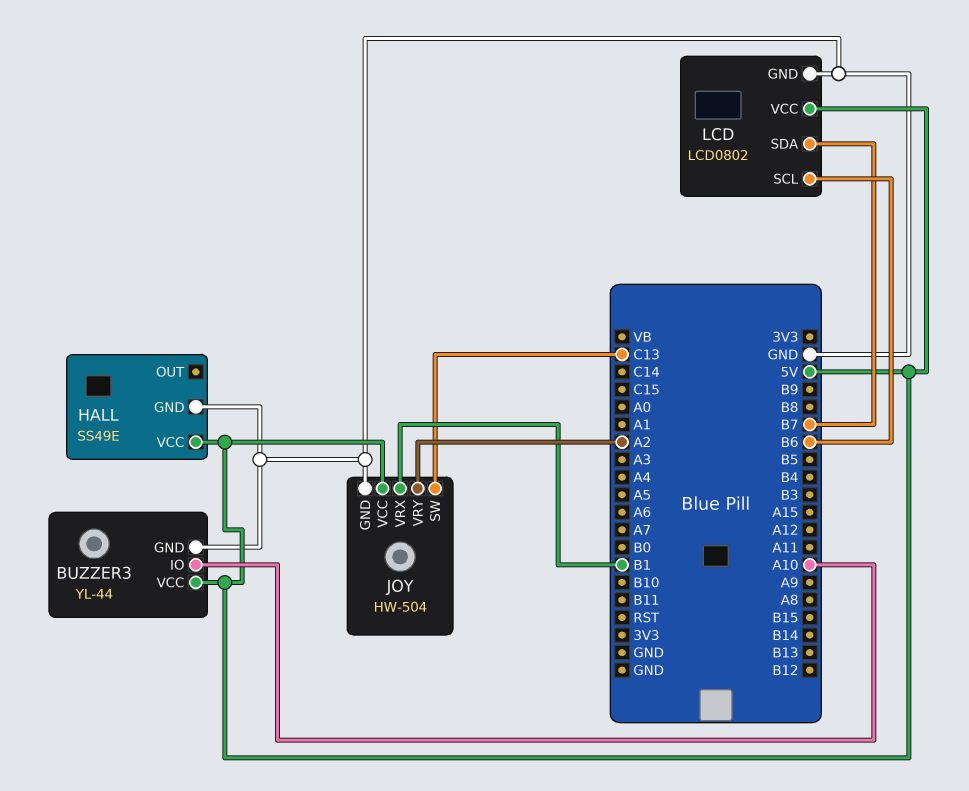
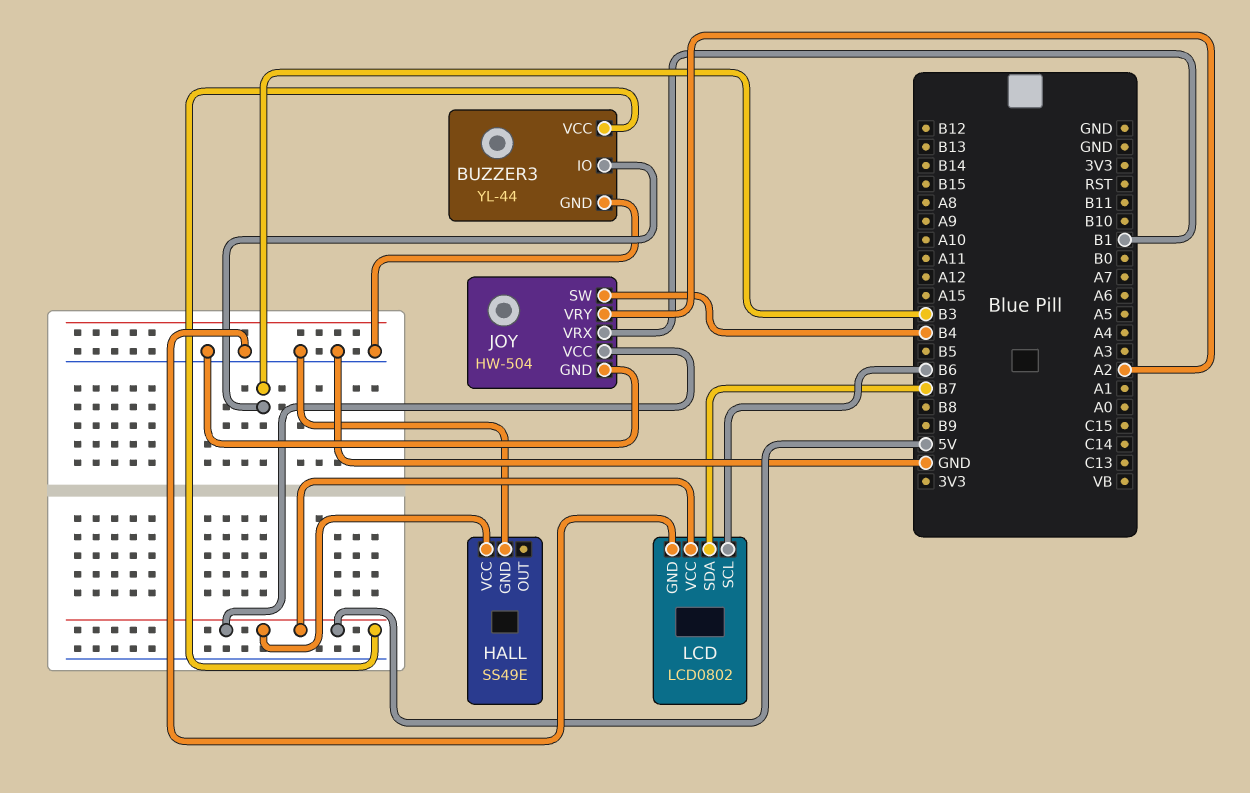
BUZZER3 pin IO: A10 -> B3
JOY pin SW: C13 -> B4

